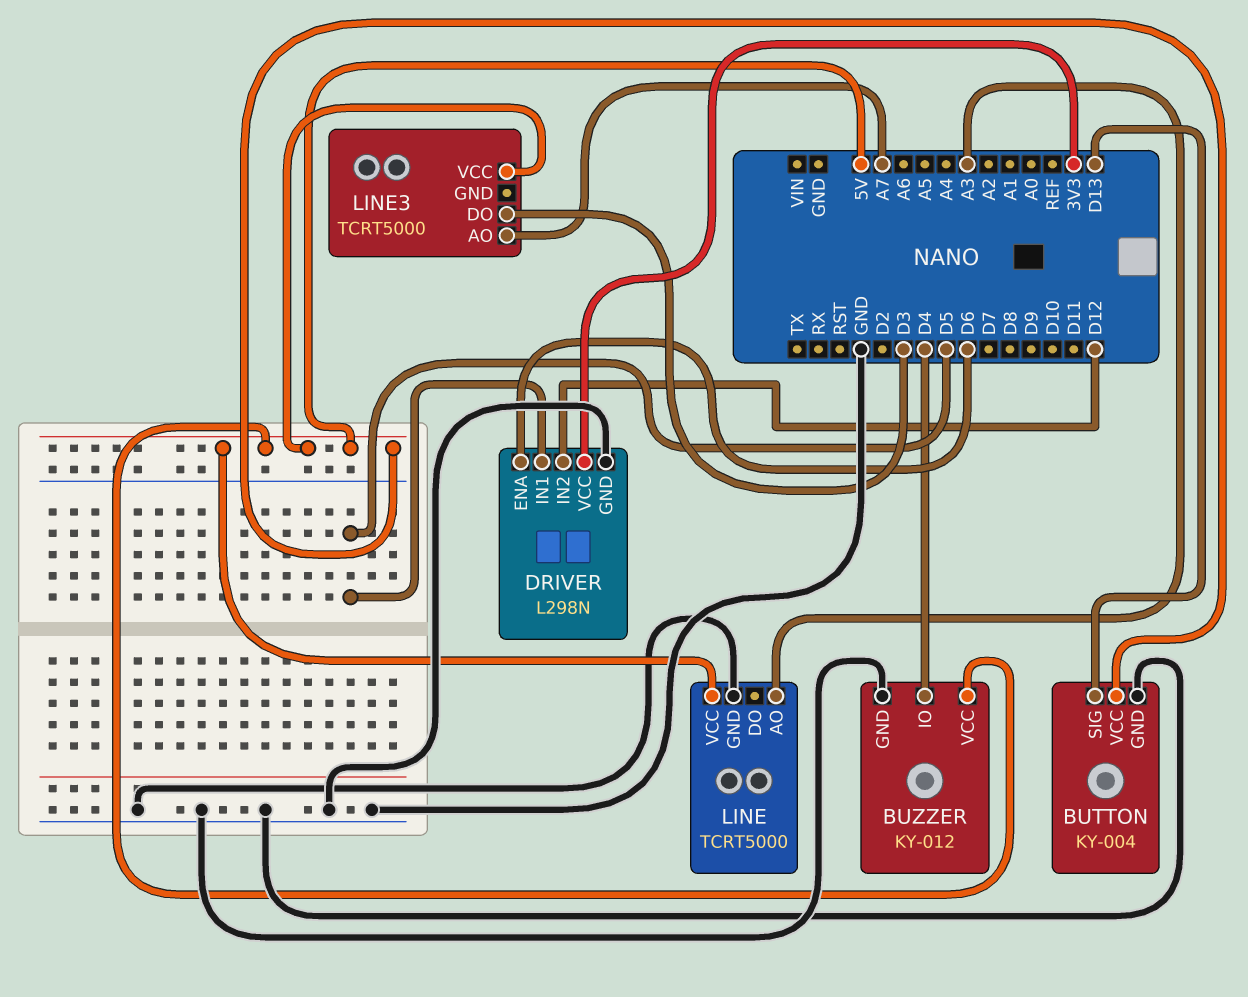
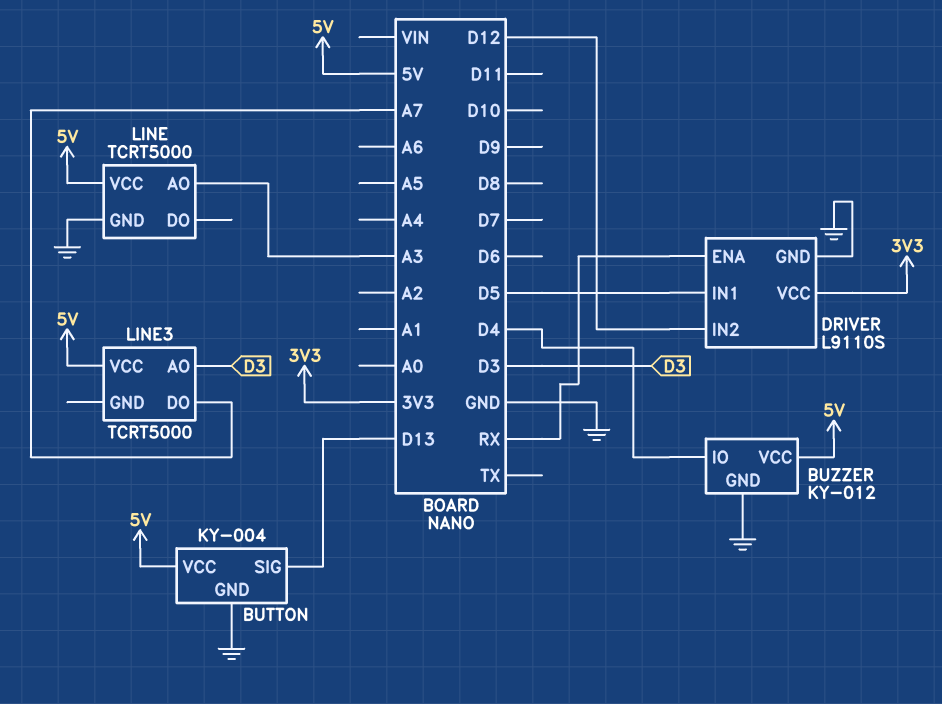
DRIVER: L298N -> L9110S
DRIVER pin ENA: D6 -> RX
LINE3 pin AO: A7 -> D3
LINE3 pin DO: D3 -> A7

